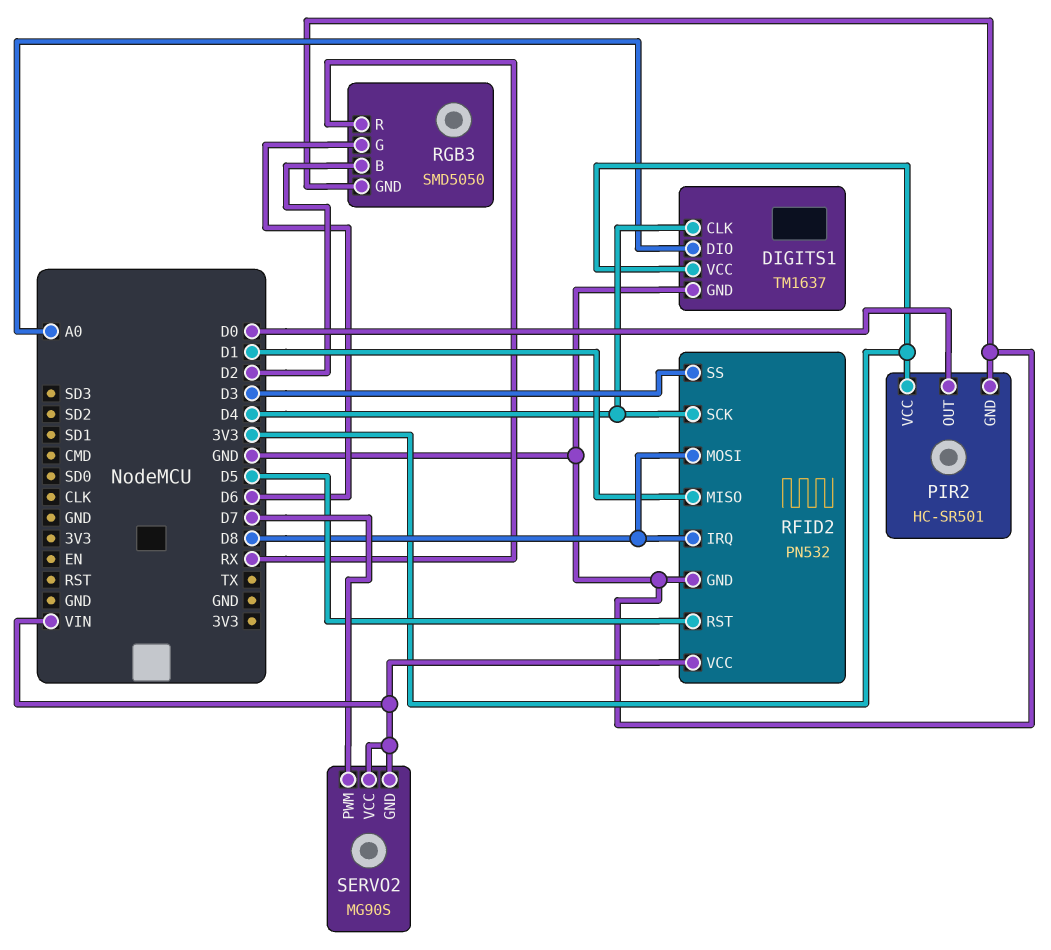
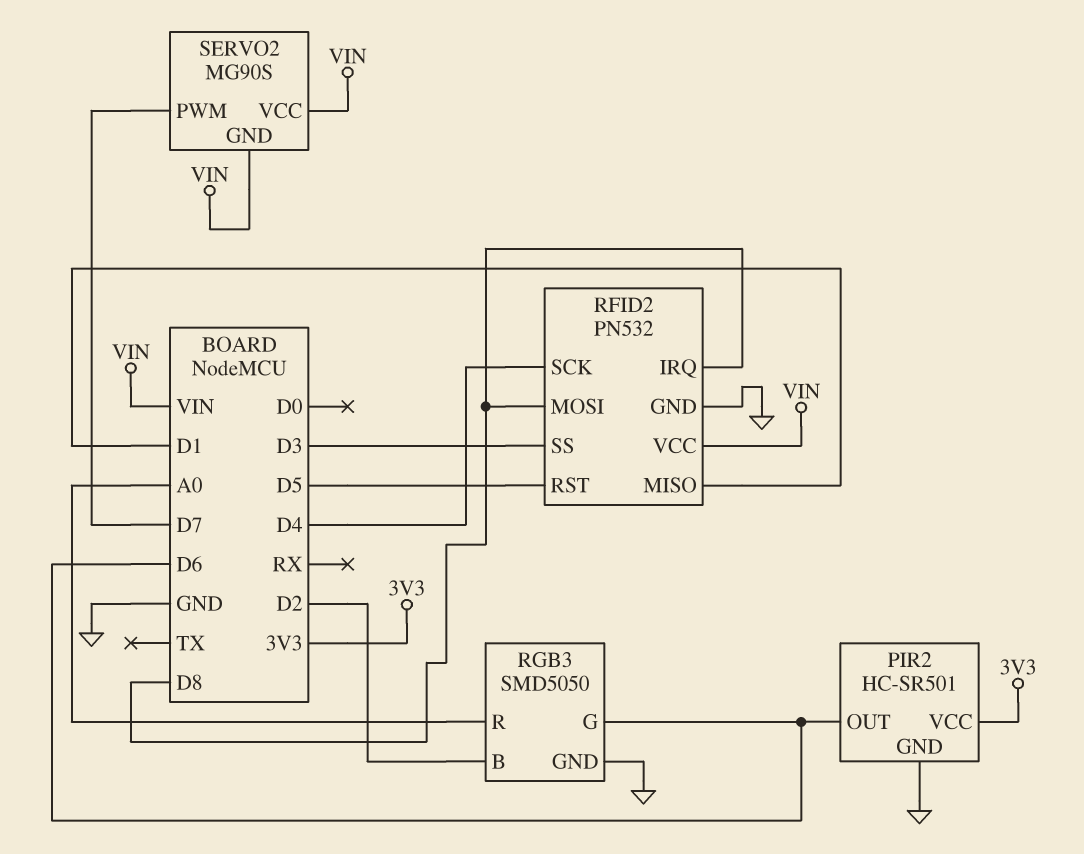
DIGITS1: TM1637 -> none
DIGITS1 pin CLK: D4 -> none
DIGITS1 pin DIO: A0 -> none
DIGITS1 pin GND: GND -> none
DIGITS1 pin VCC: 3V3 -> none
PIR2 pin OUT: D0 -> D6
RGB3 pin R: RX -> A0

